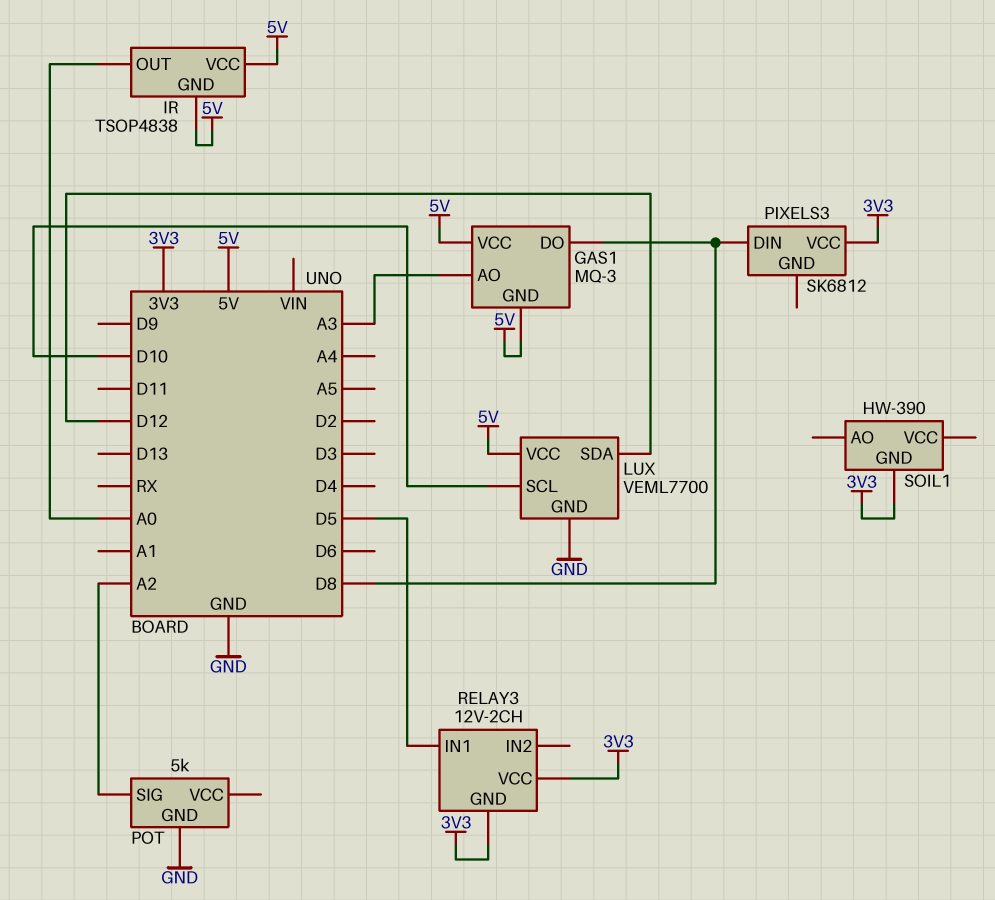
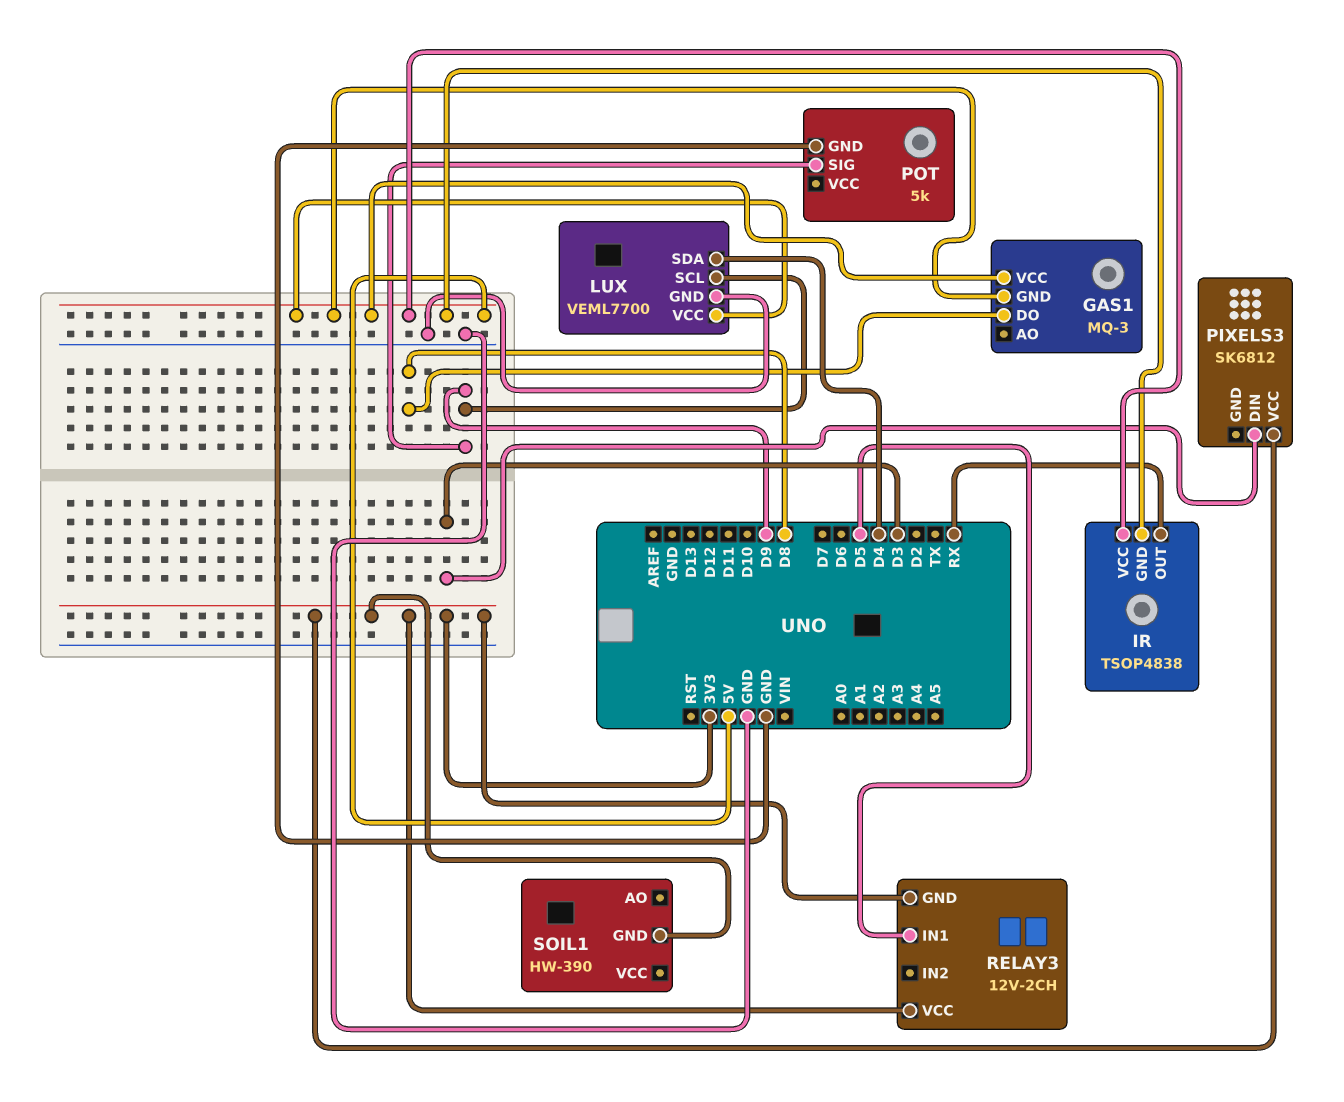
GAS1 pin AO: A3 -> none
IR pin OUT: A0 -> RX
LUX pin SCL: D10 -> D9
LUX pin SDA: D12 -> D4
PIXELS3 pin DIN: D8 -> D3
POT pin SIG: A2 -> D9

